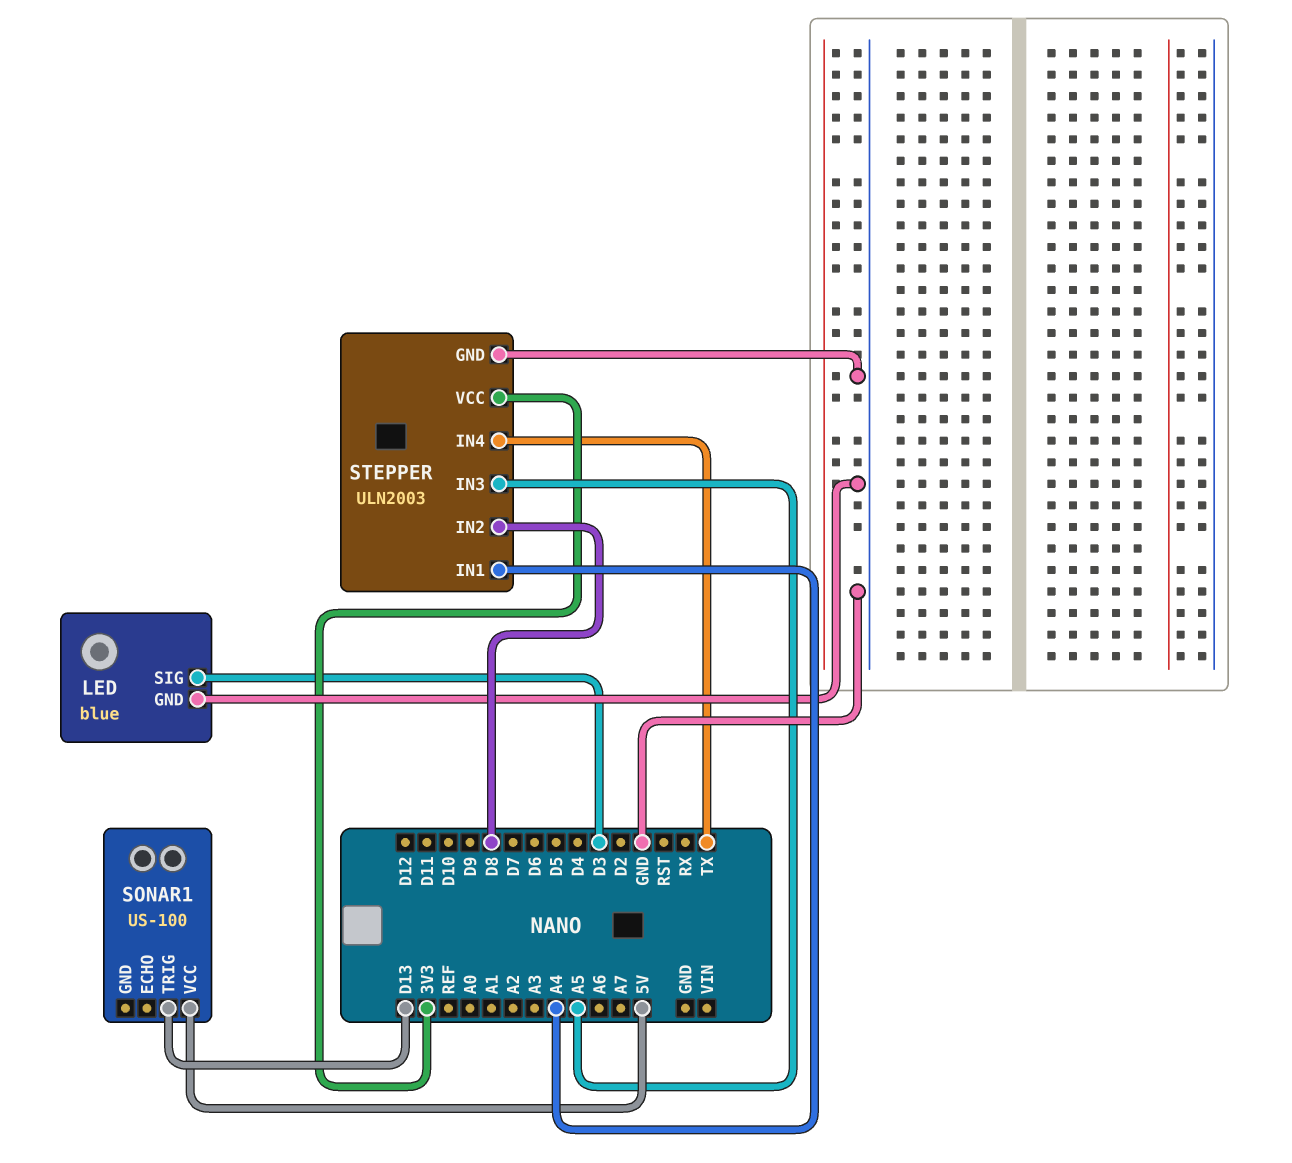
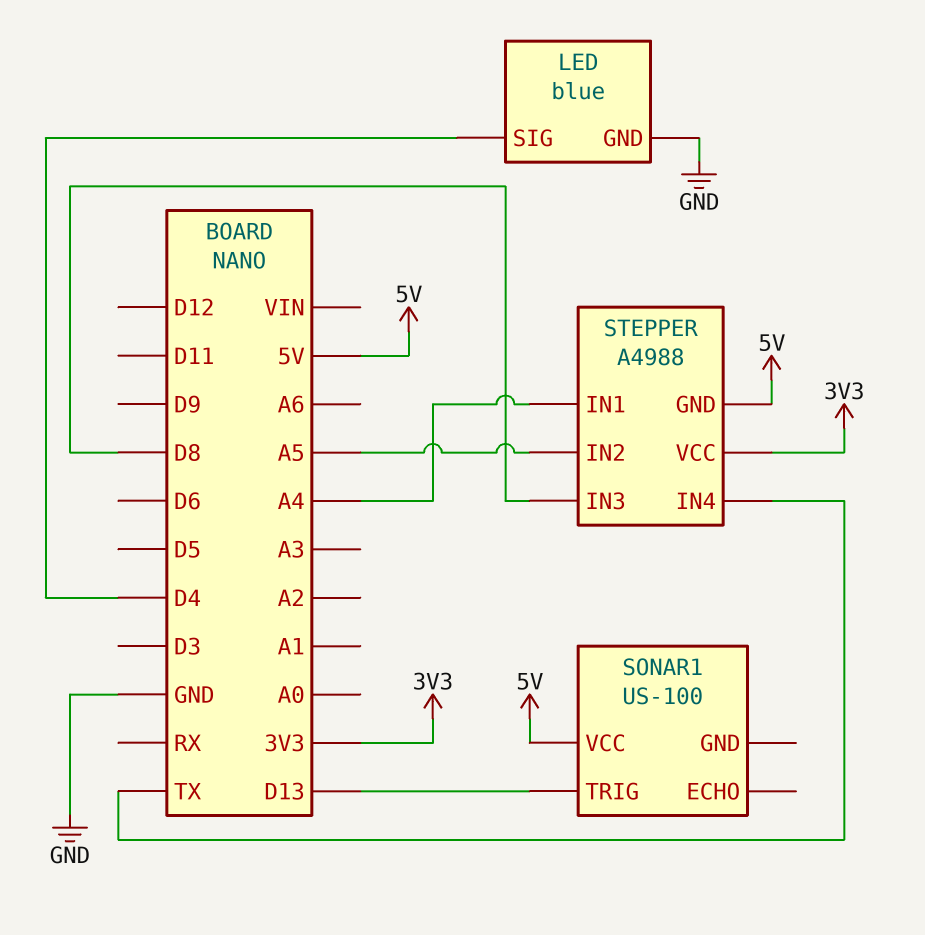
LED pin SIG: D3 -> D4
STEPPER: ULN2003 -> A4988
STEPPER pin GND: GND -> 5V
STEPPER pin IN2: D8 -> A5
STEPPER pin IN3: A5 -> D8

